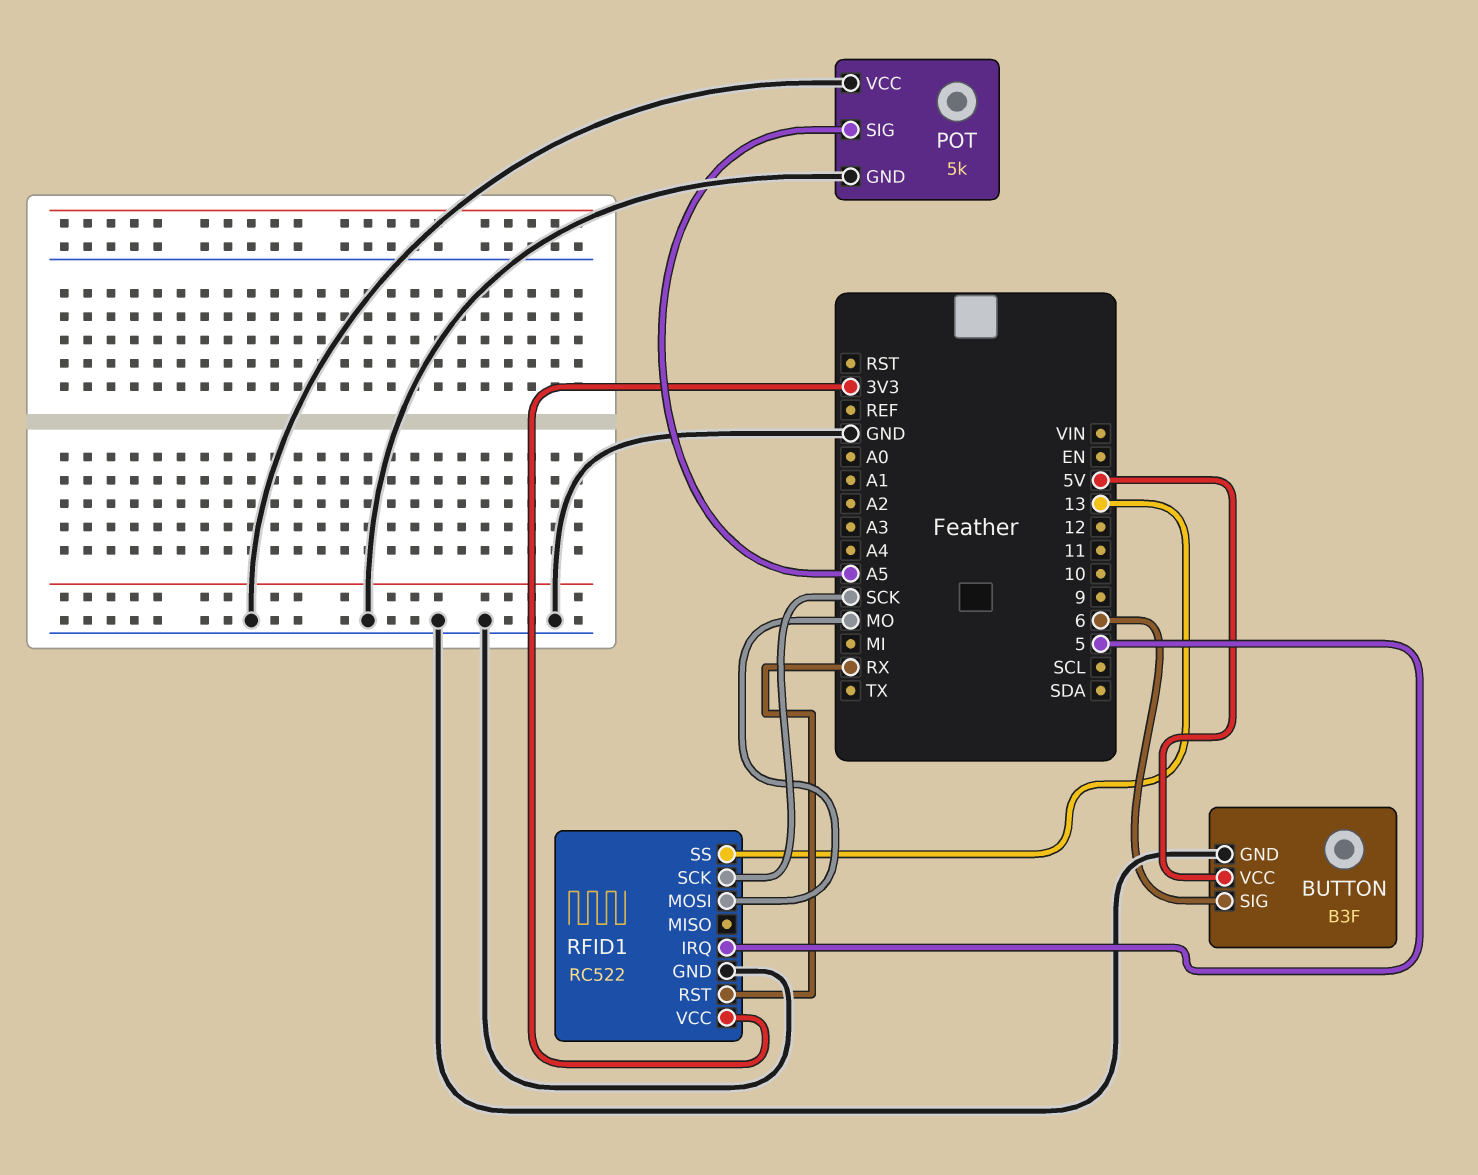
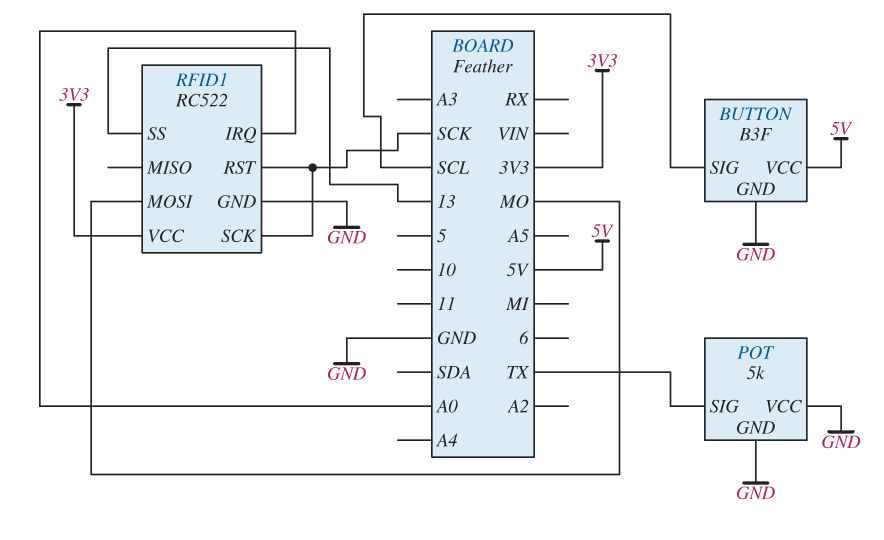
BUTTON pin SIG: 6 -> SCL
POT pin SIG: A5 -> TX
RFID1 pin IRQ: 5 -> A0
RFID1 pin RST: RX -> SCK

